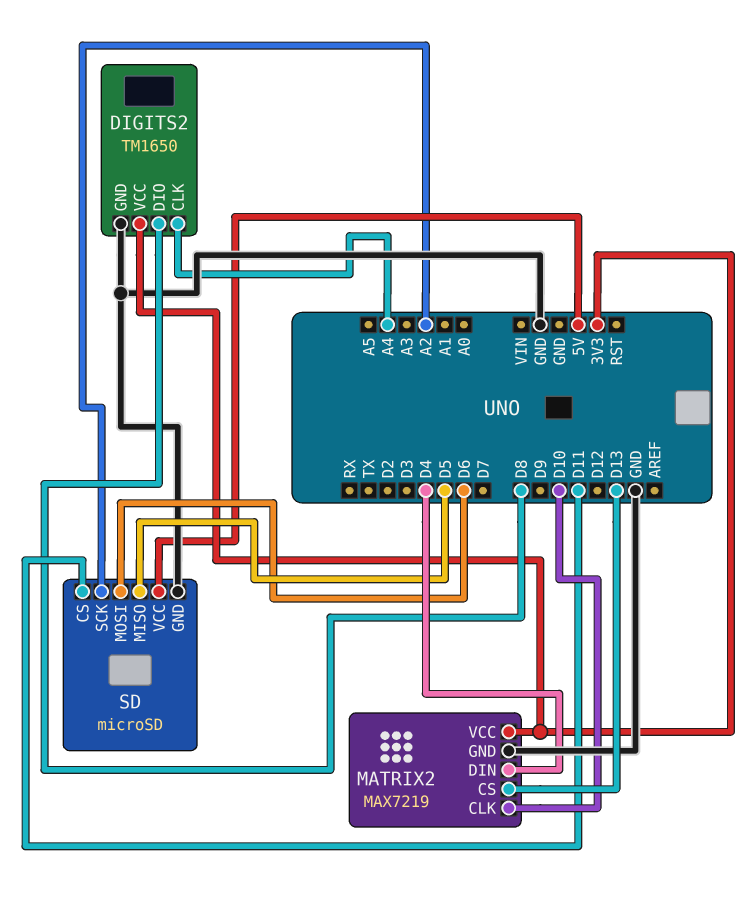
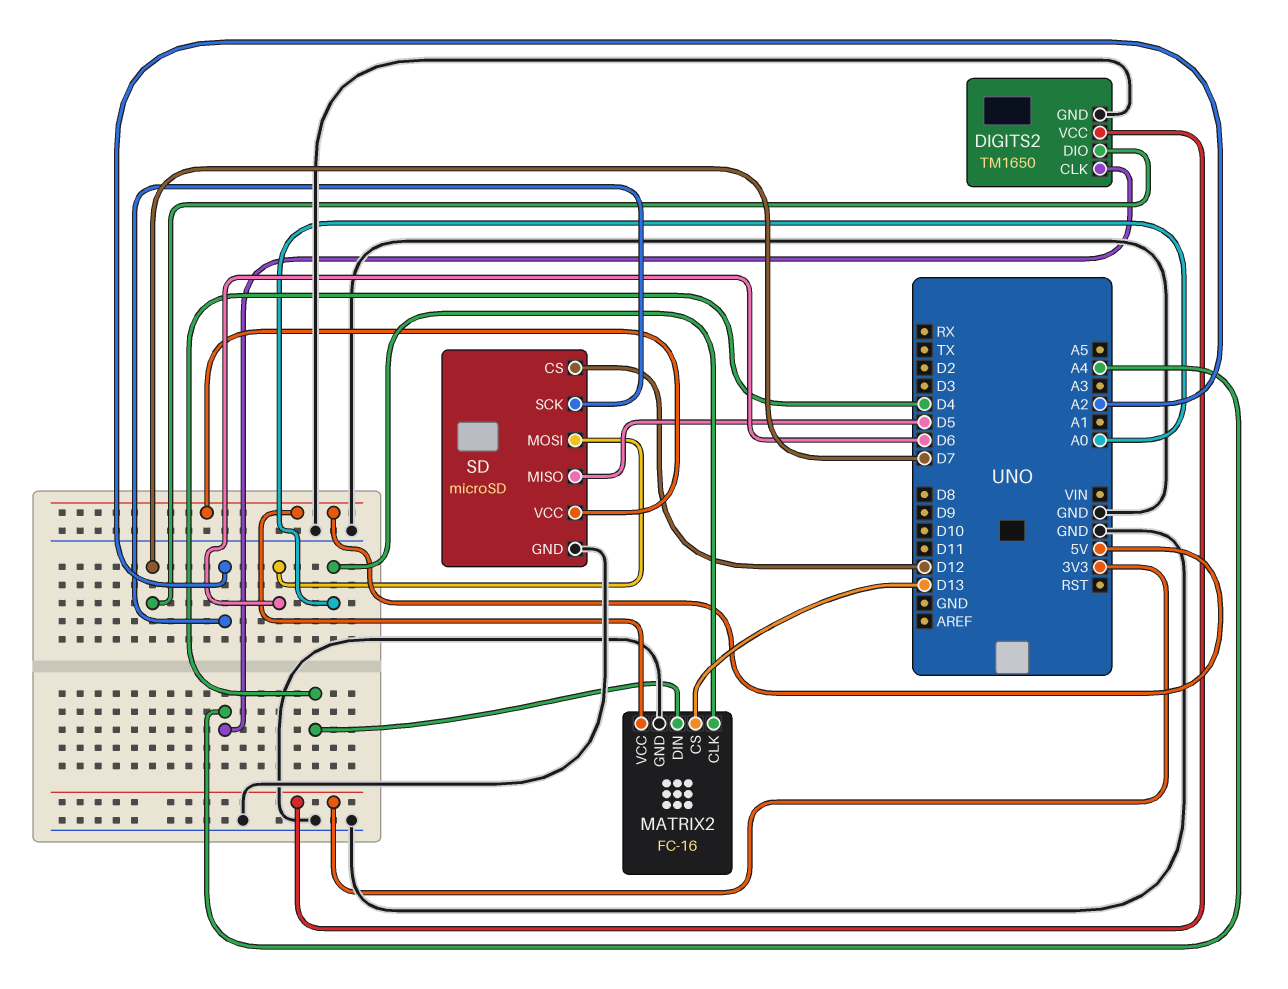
DIGITS2 pin DIO: D8 -> D7
MATRIX2: MAX7219 -> FC-16
MATRIX2 pin CLK: D10 -> A0
MATRIX2 pin VCC: 3V3 -> 5V
SD pin CS: D11 -> D12

